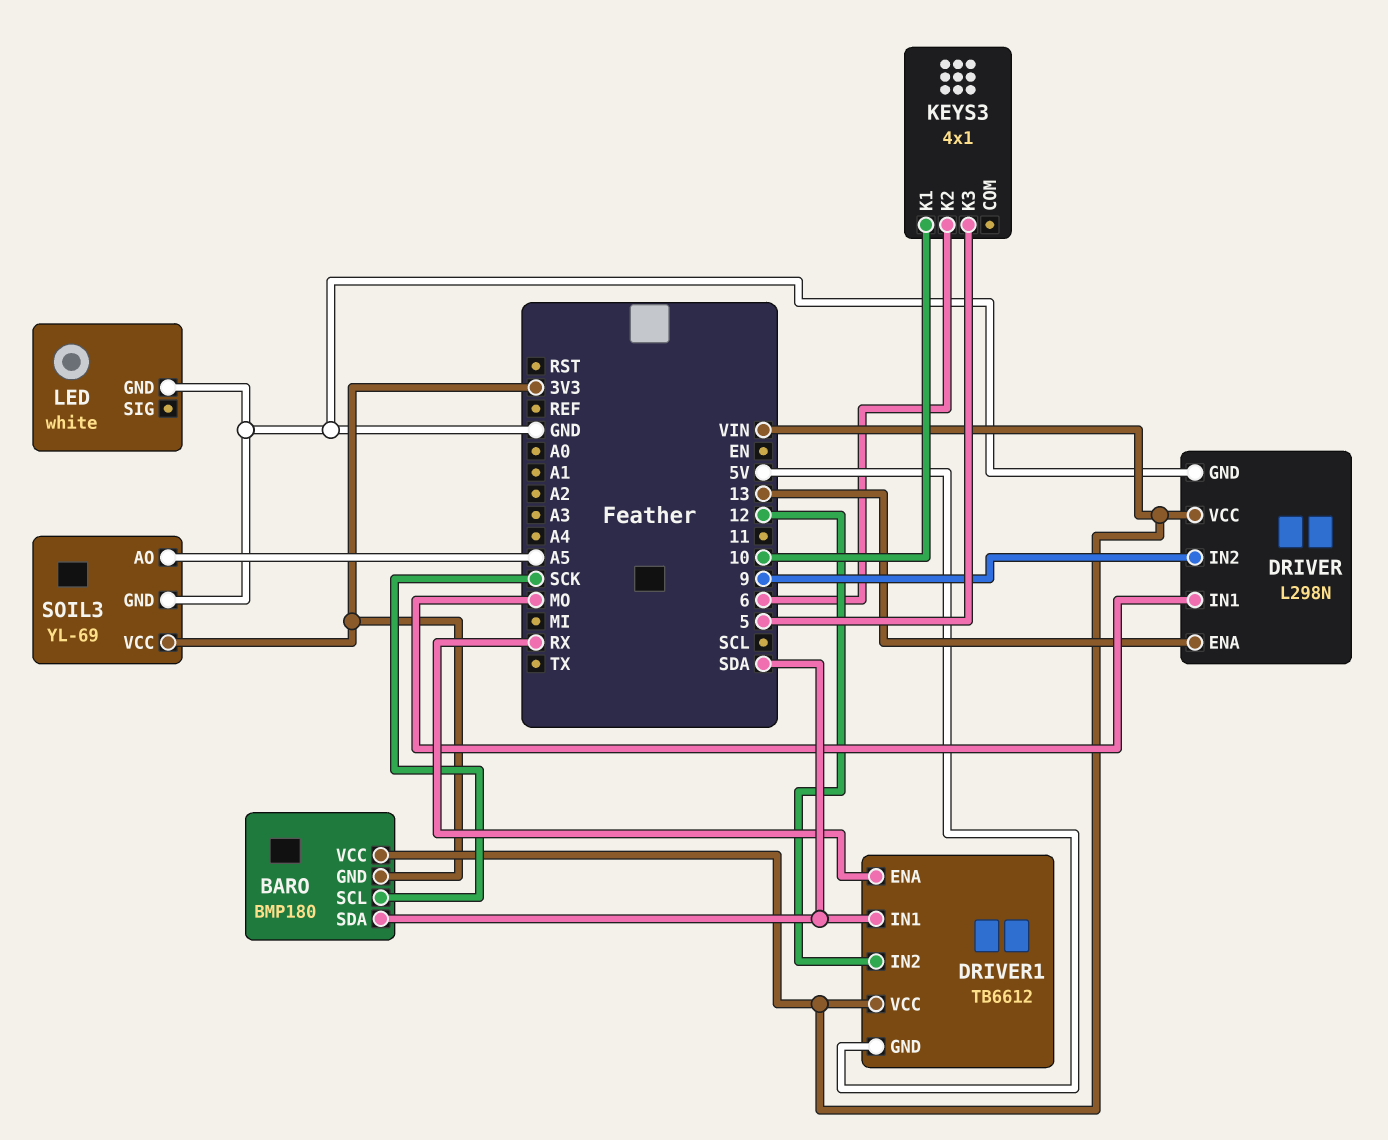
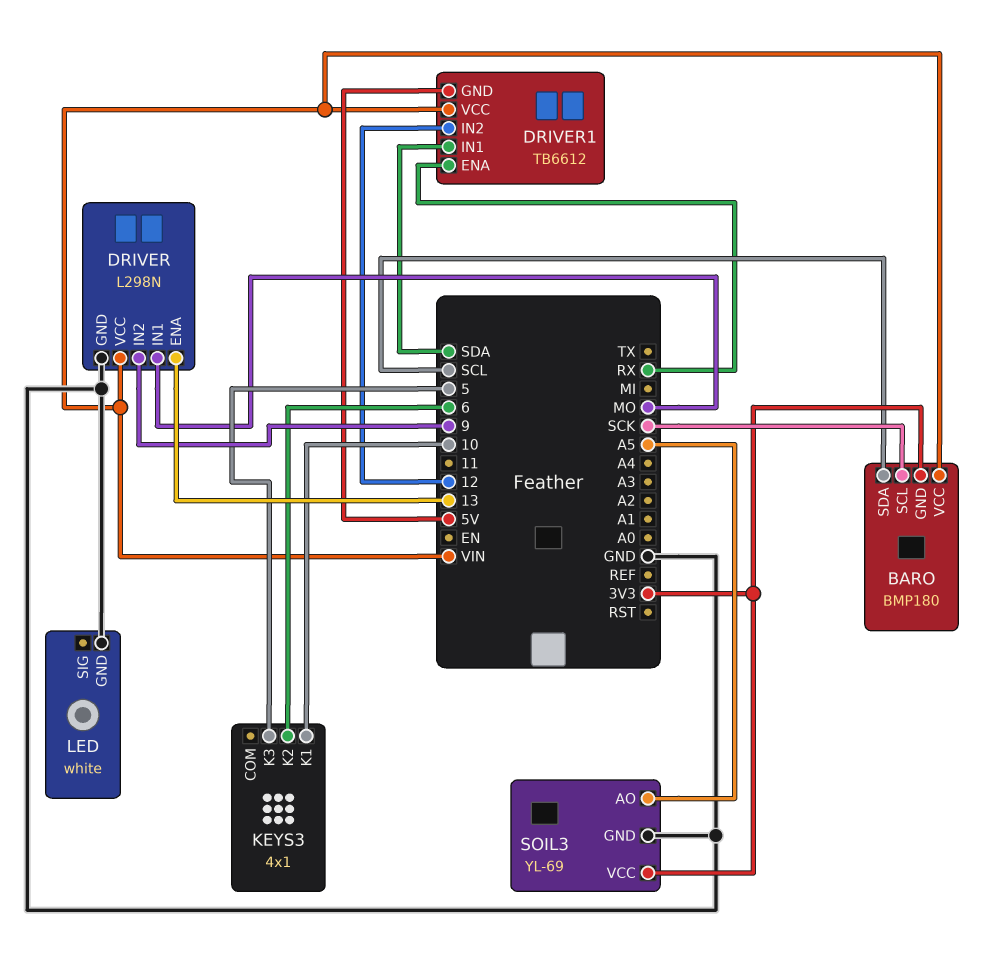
BARO pin SDA: SDA -> SCL

